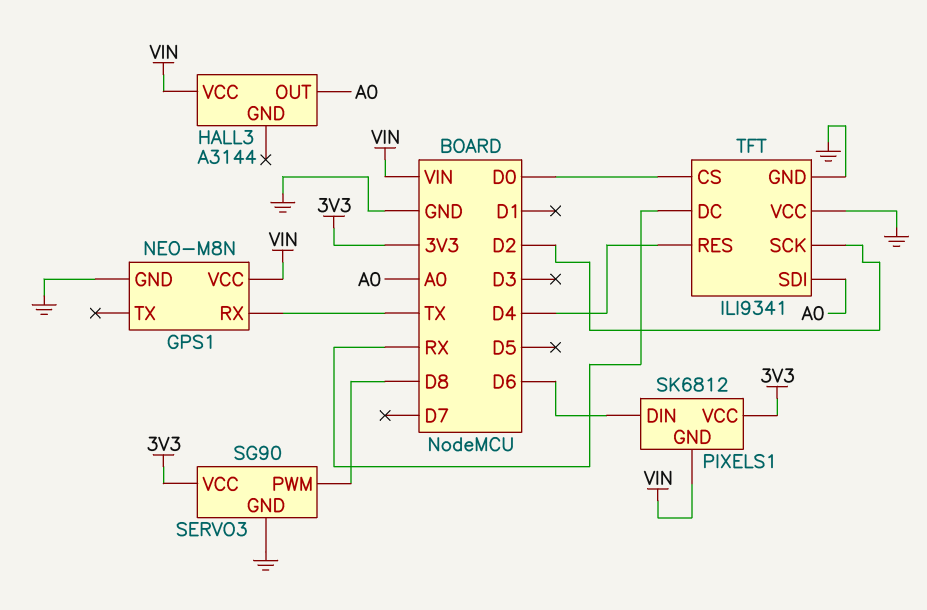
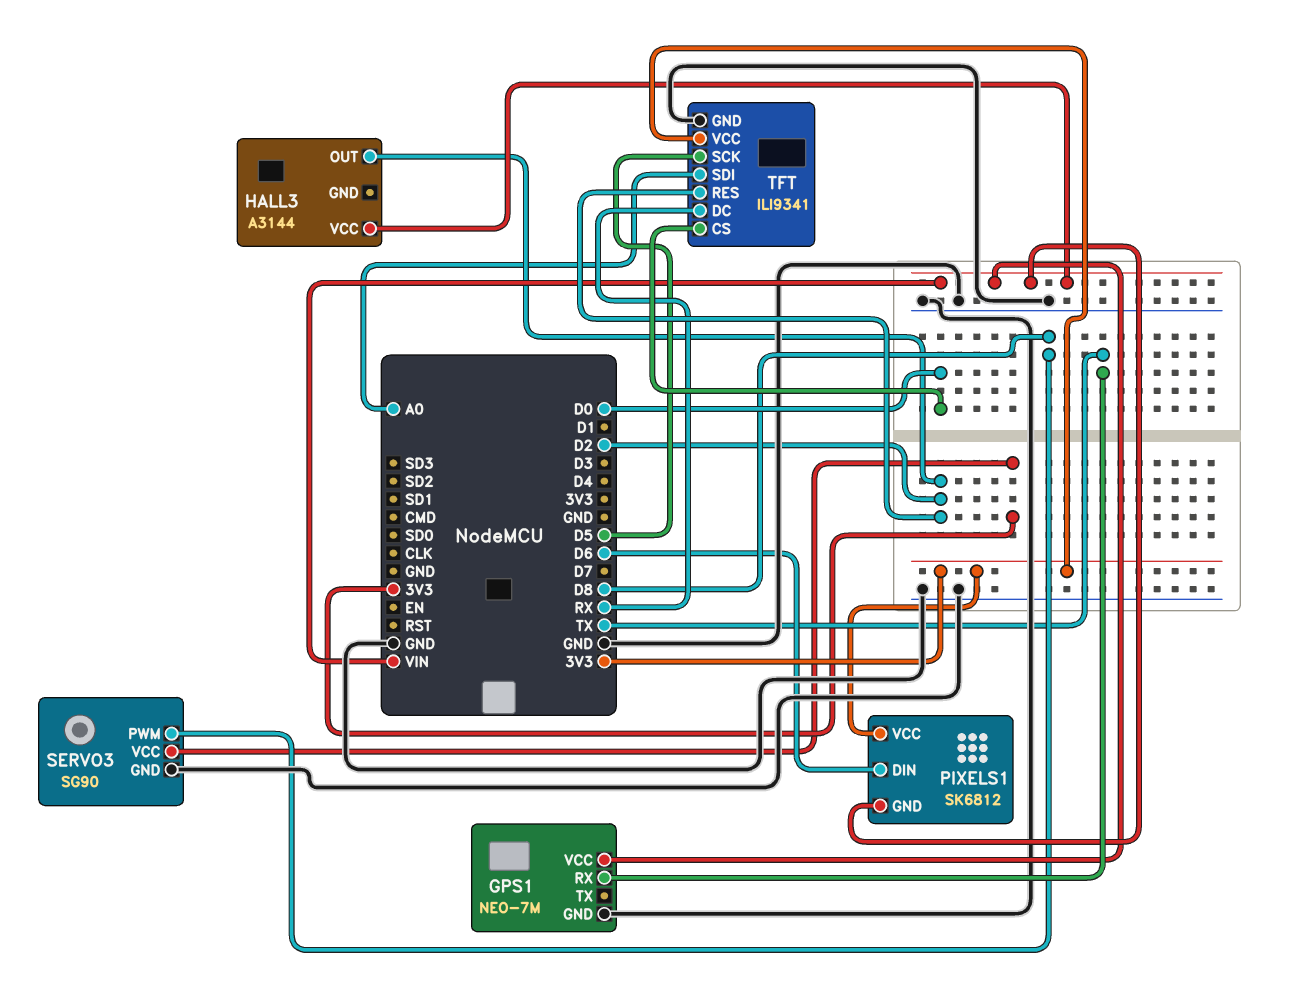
GPS1: NEO-M8N -> NEO-7M
HALL3 pin OUT: A0 -> D2
TFT pin RES: D4 -> D2
TFT pin SCK: D2 -> D5
TFT pin VCC: GND -> 3V3

